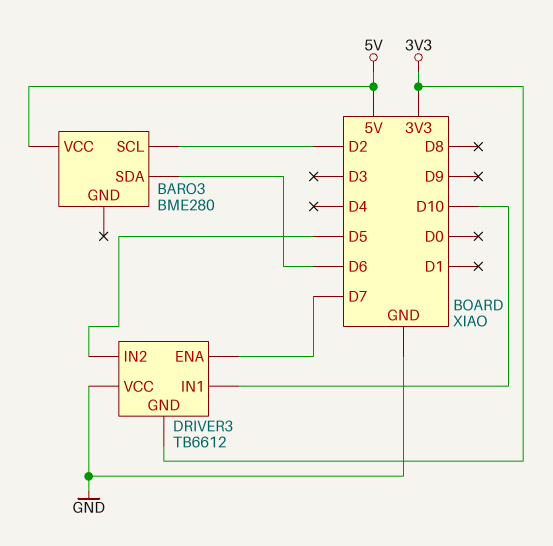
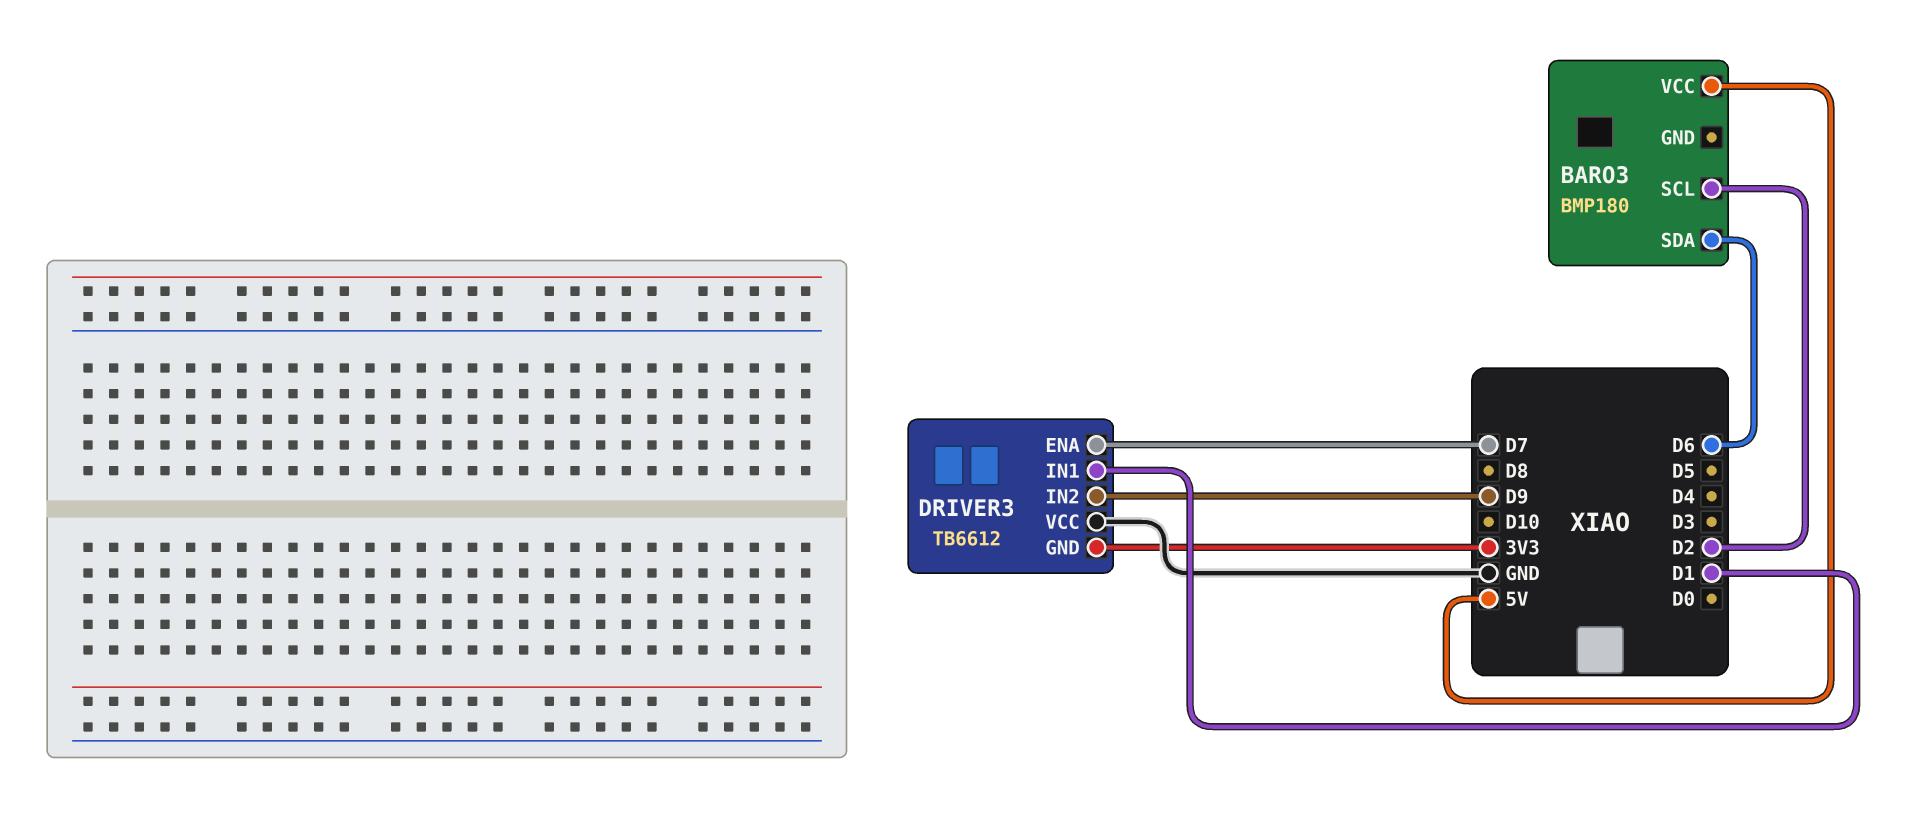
BARO3: BME280 -> BMP180
DRIVER3 pin IN1: D10 -> D1
DRIVER3 pin IN2: D5 -> D9

